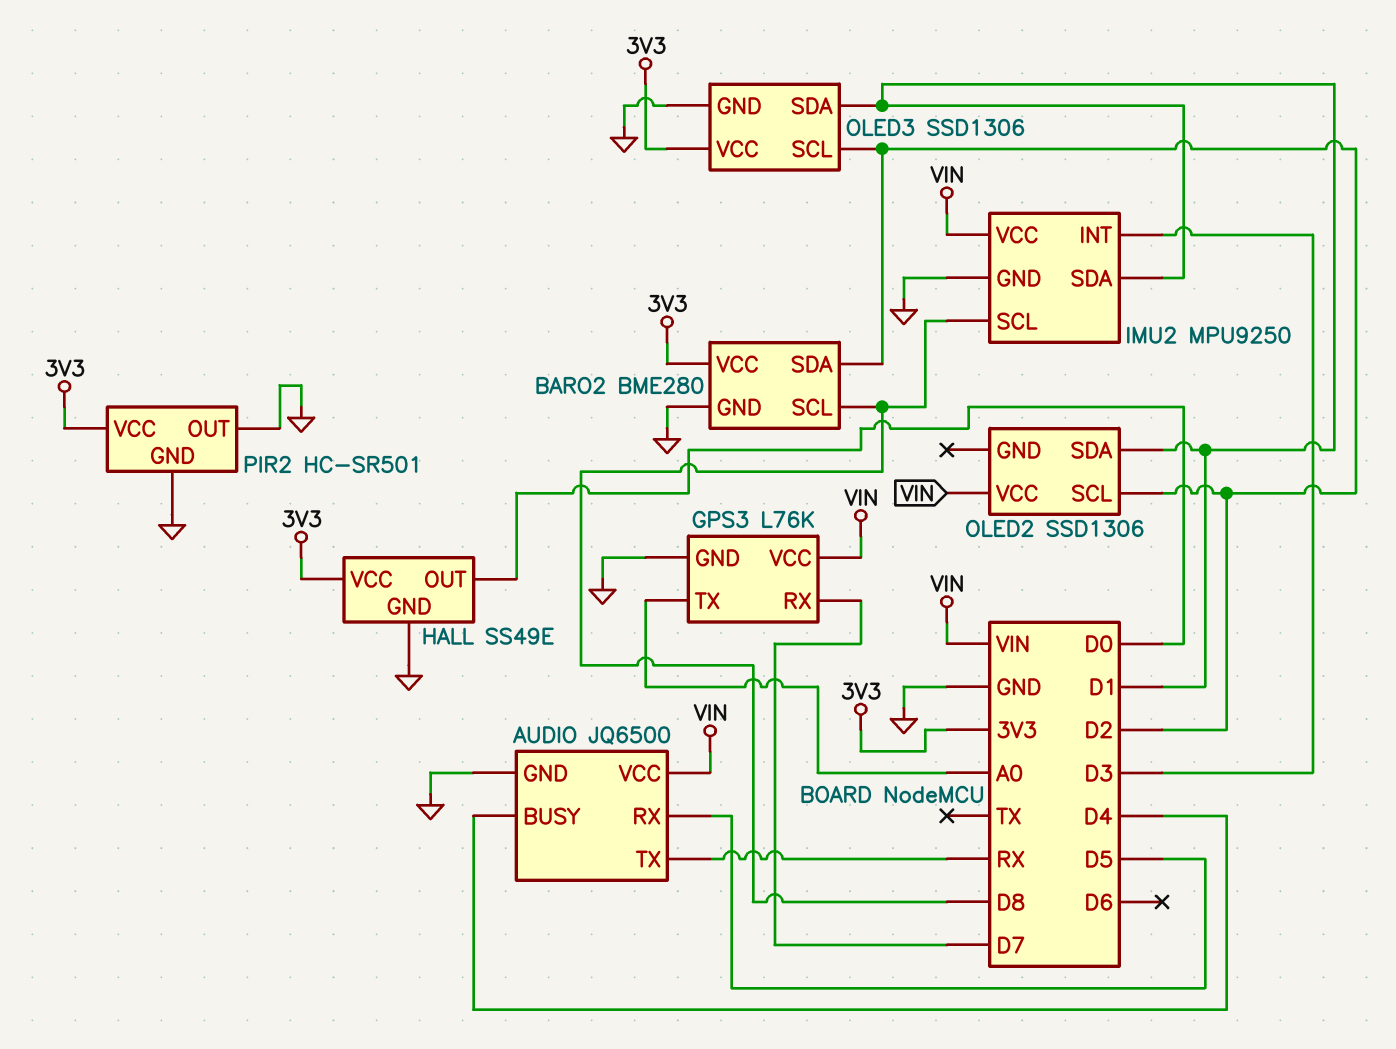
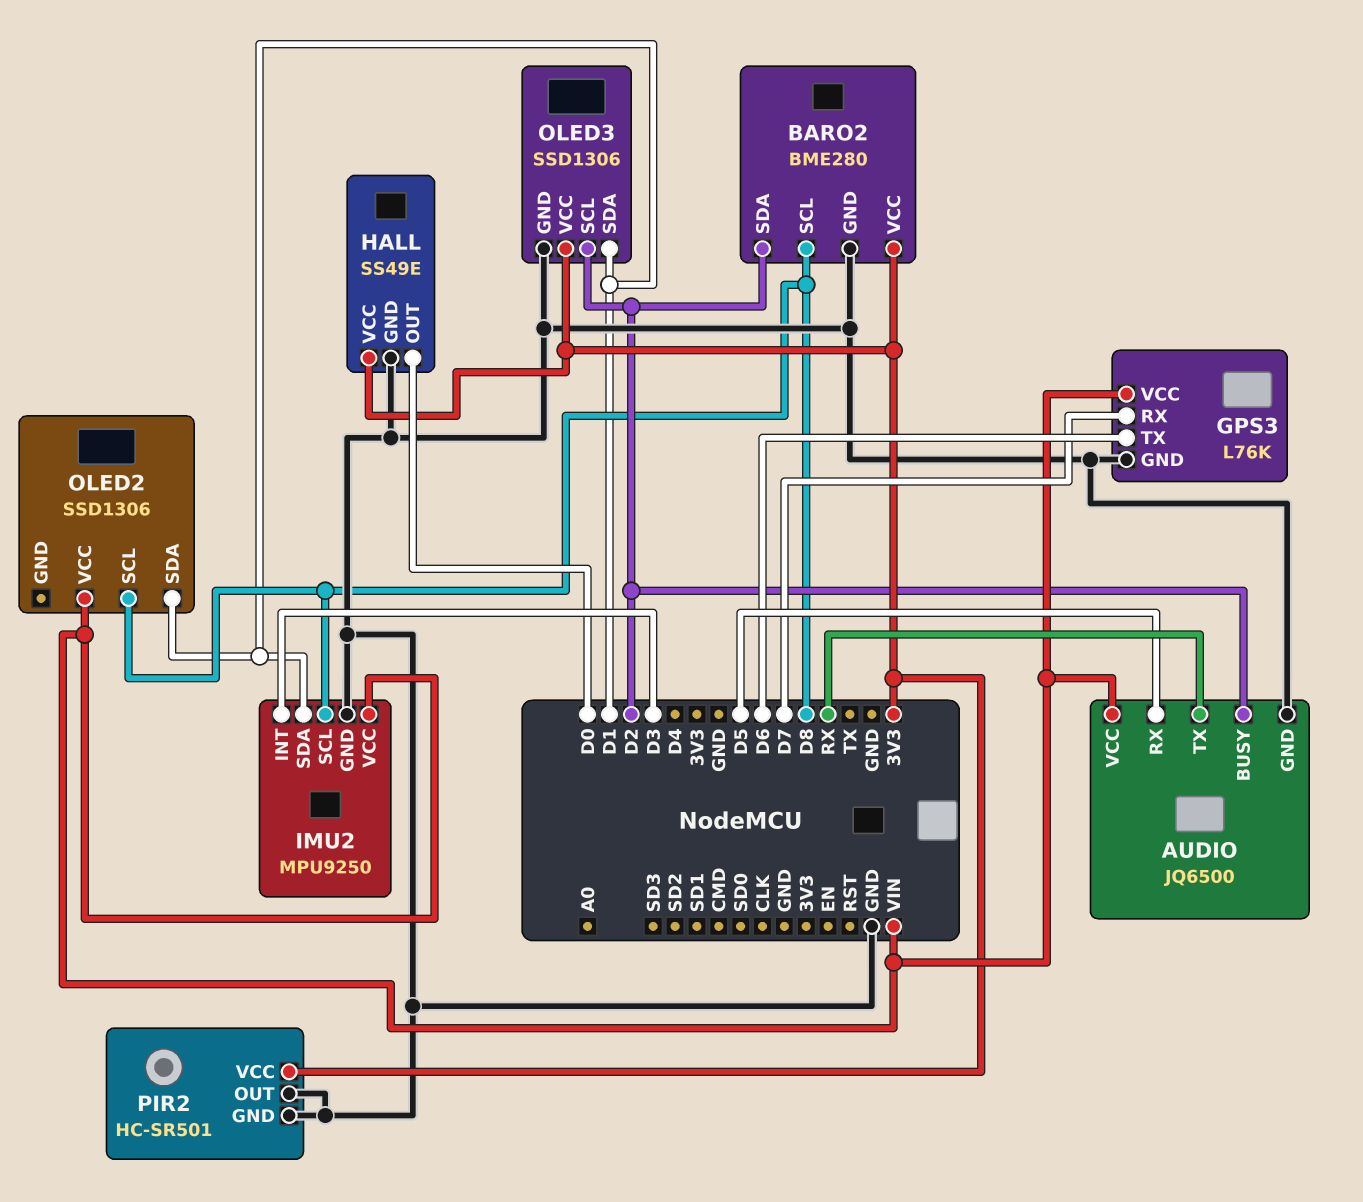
AUDIO pin BUSY: D4 -> D2
GPS3 pin TX: A0 -> D6
OLED2 pin SCL: D2 -> D8

